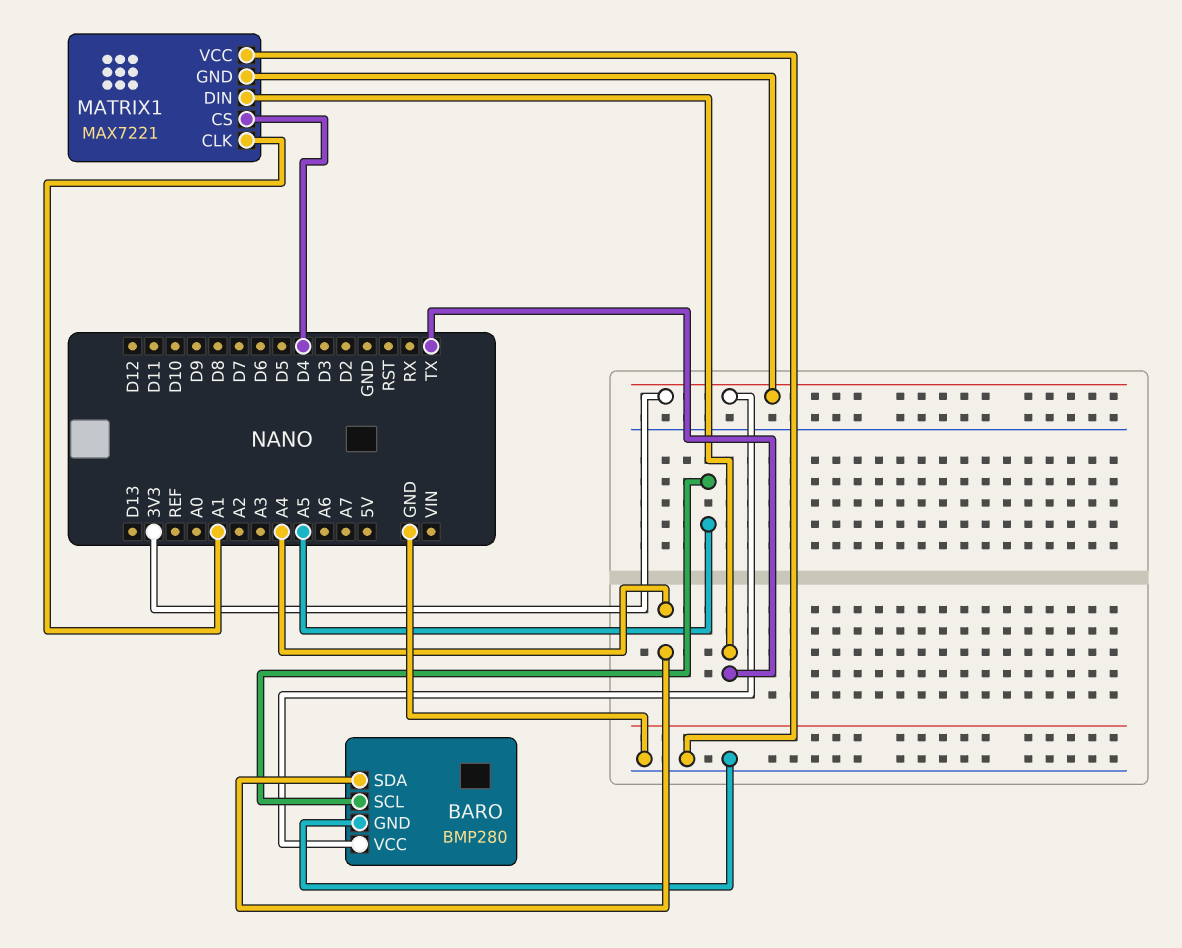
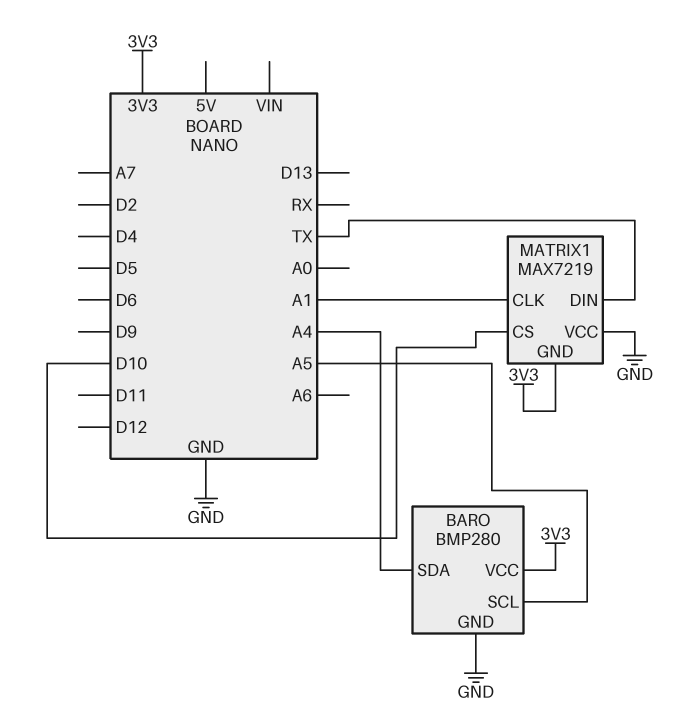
MATRIX1: MAX7221 -> MAX7219
MATRIX1 pin CS: D4 -> D10

